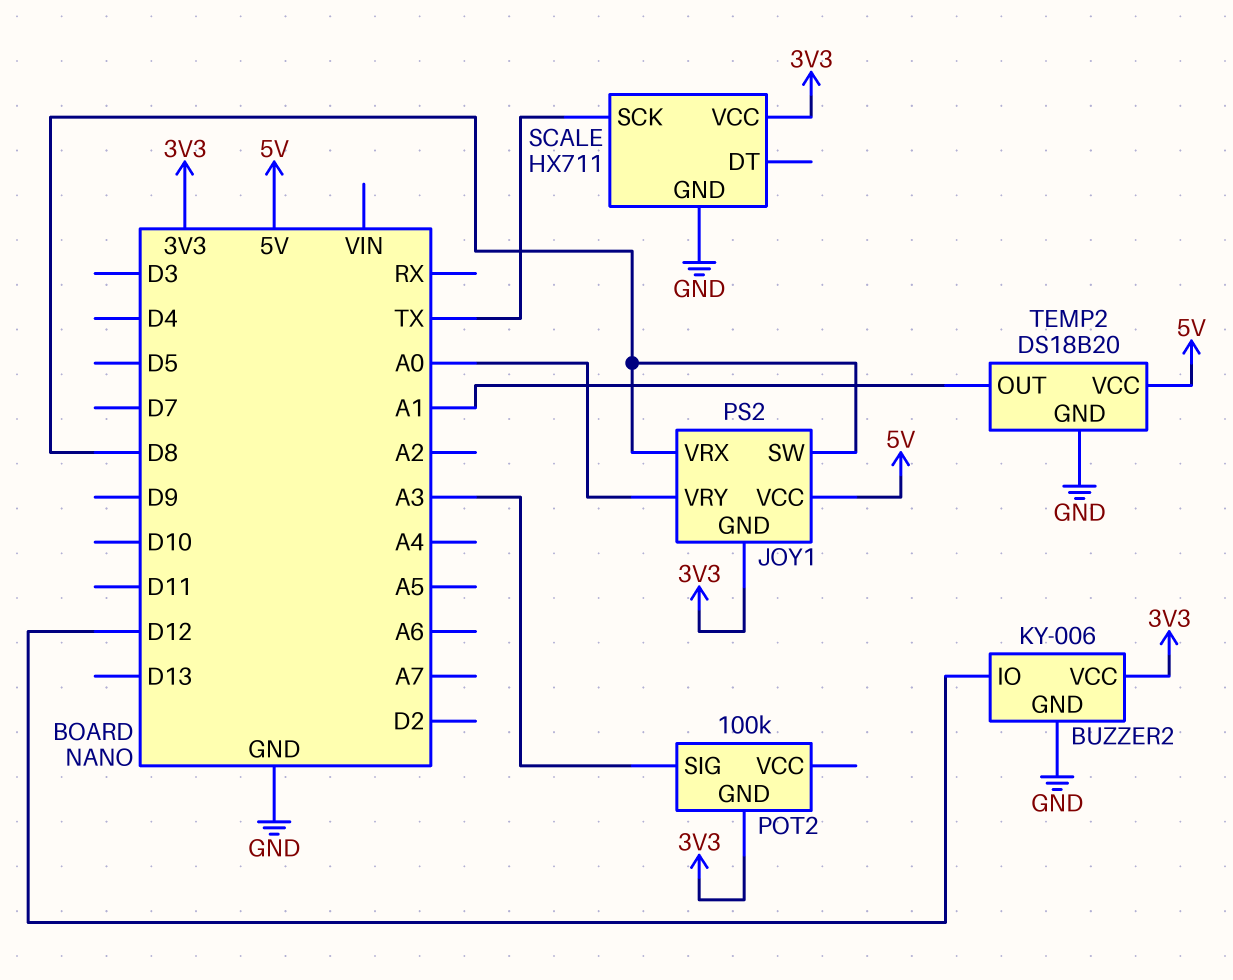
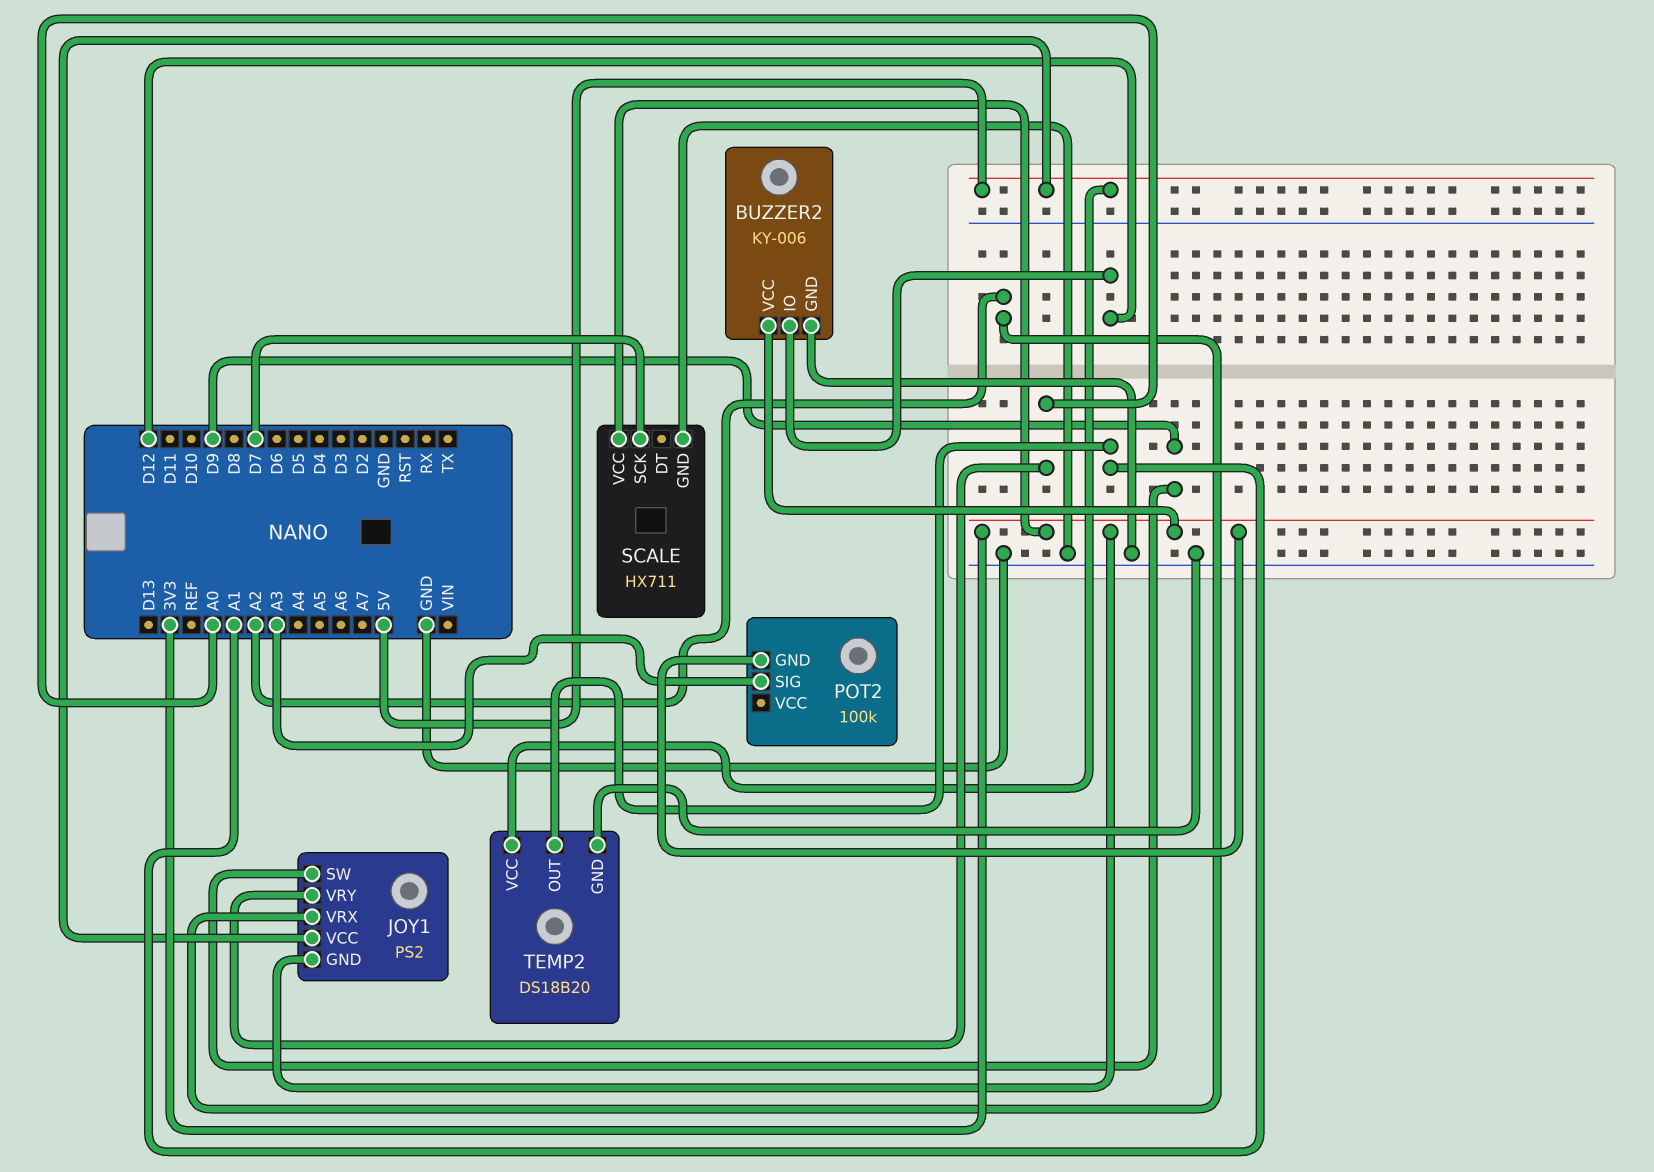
JOY1 pin SW: D8 -> D9
JOY1 pin VRX: D8 -> A2
SCALE pin SCK: TX -> D7

